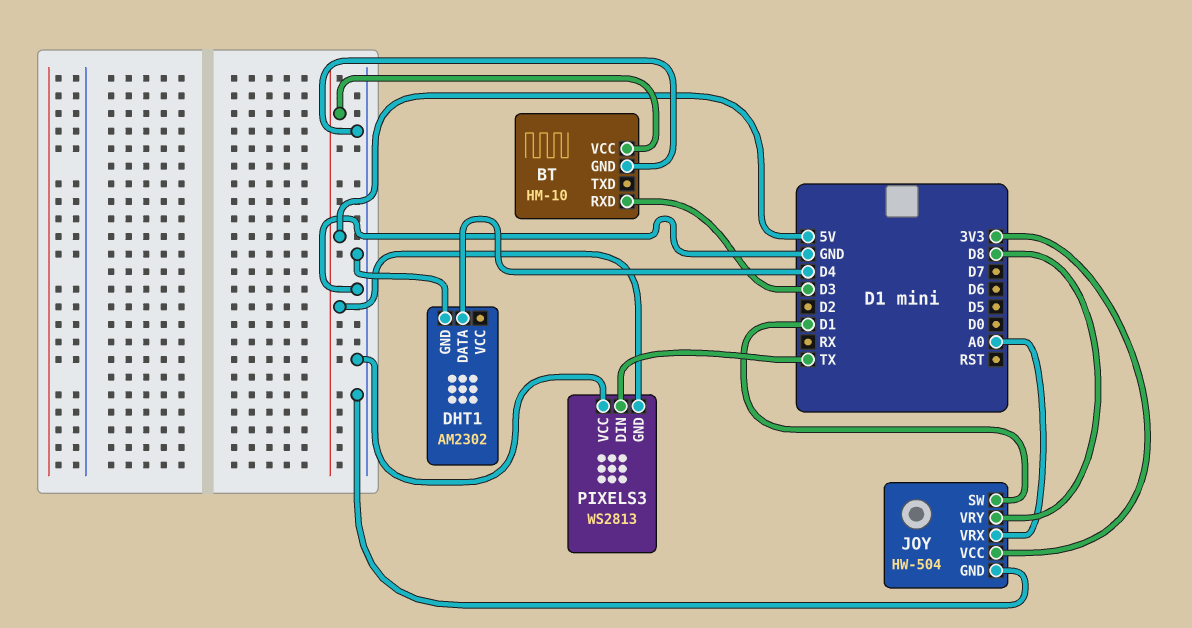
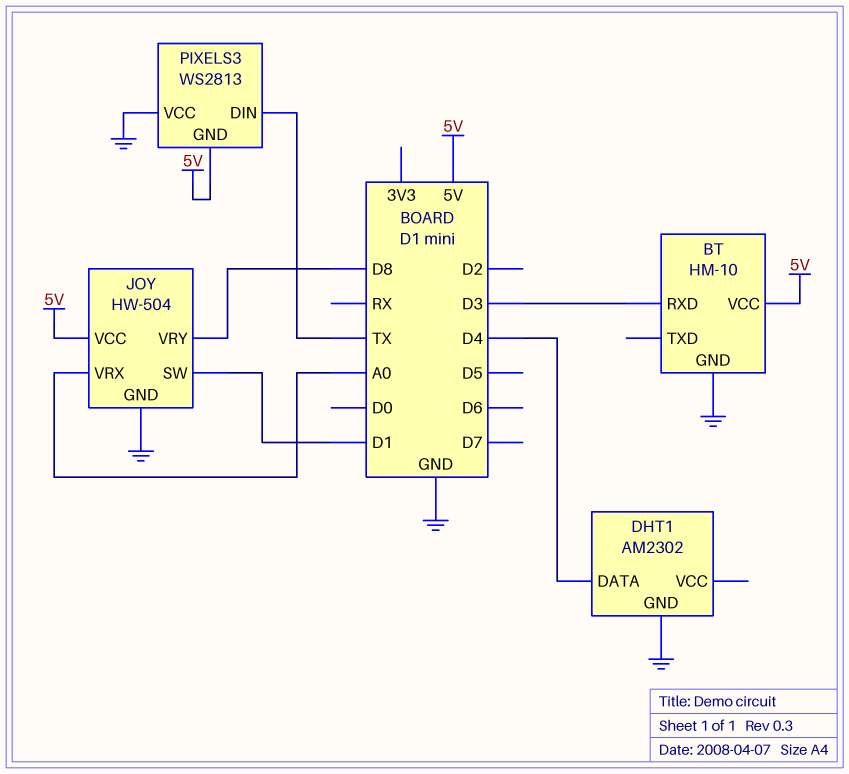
JOY pin VCC: 3V3 -> 5V

